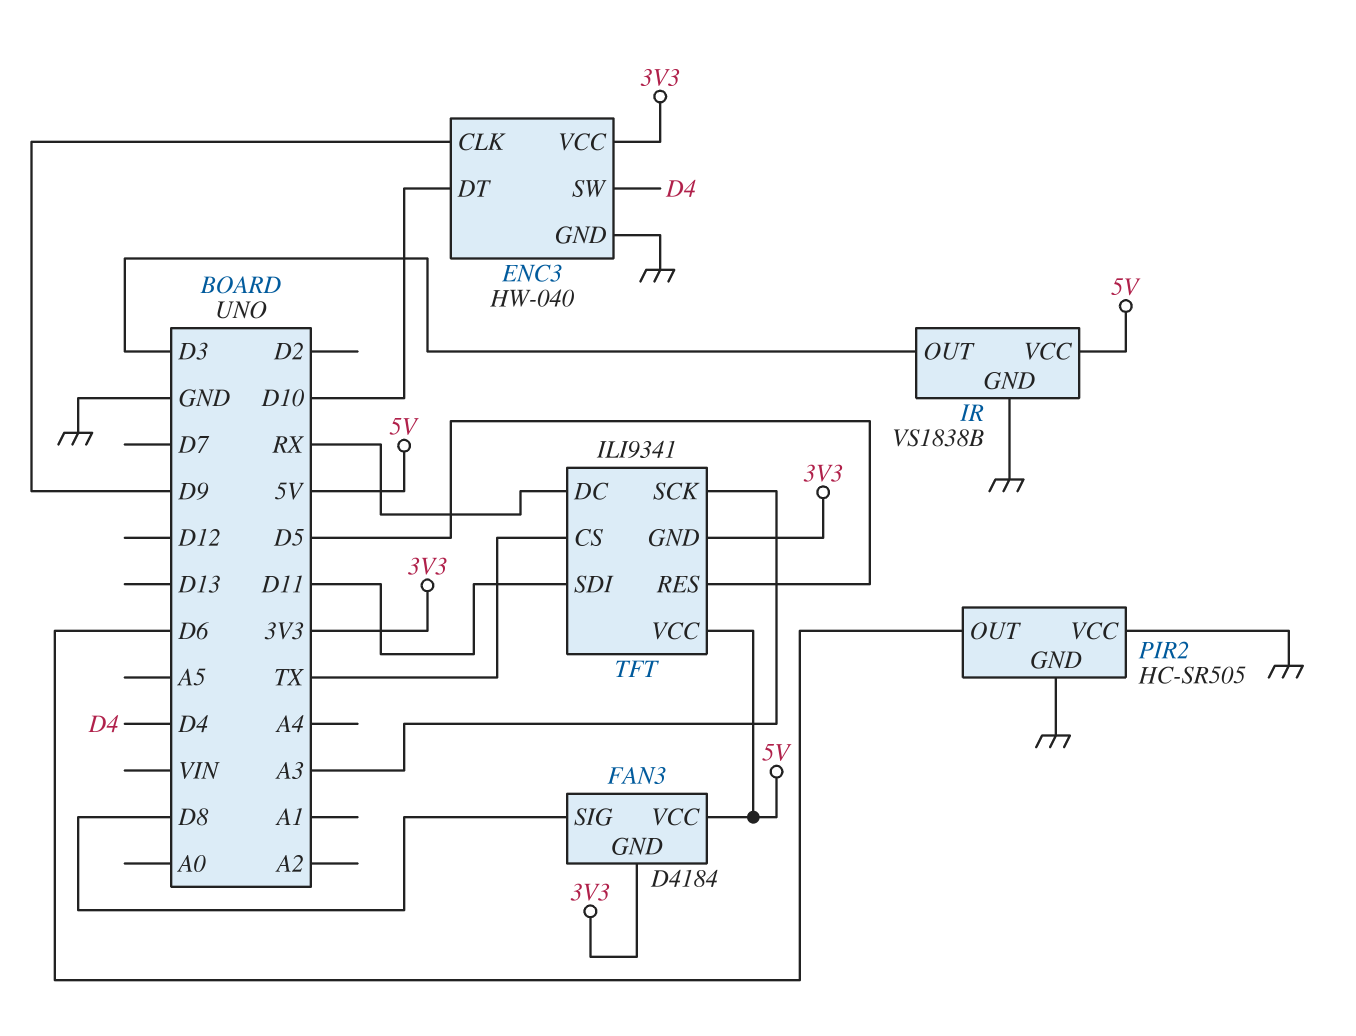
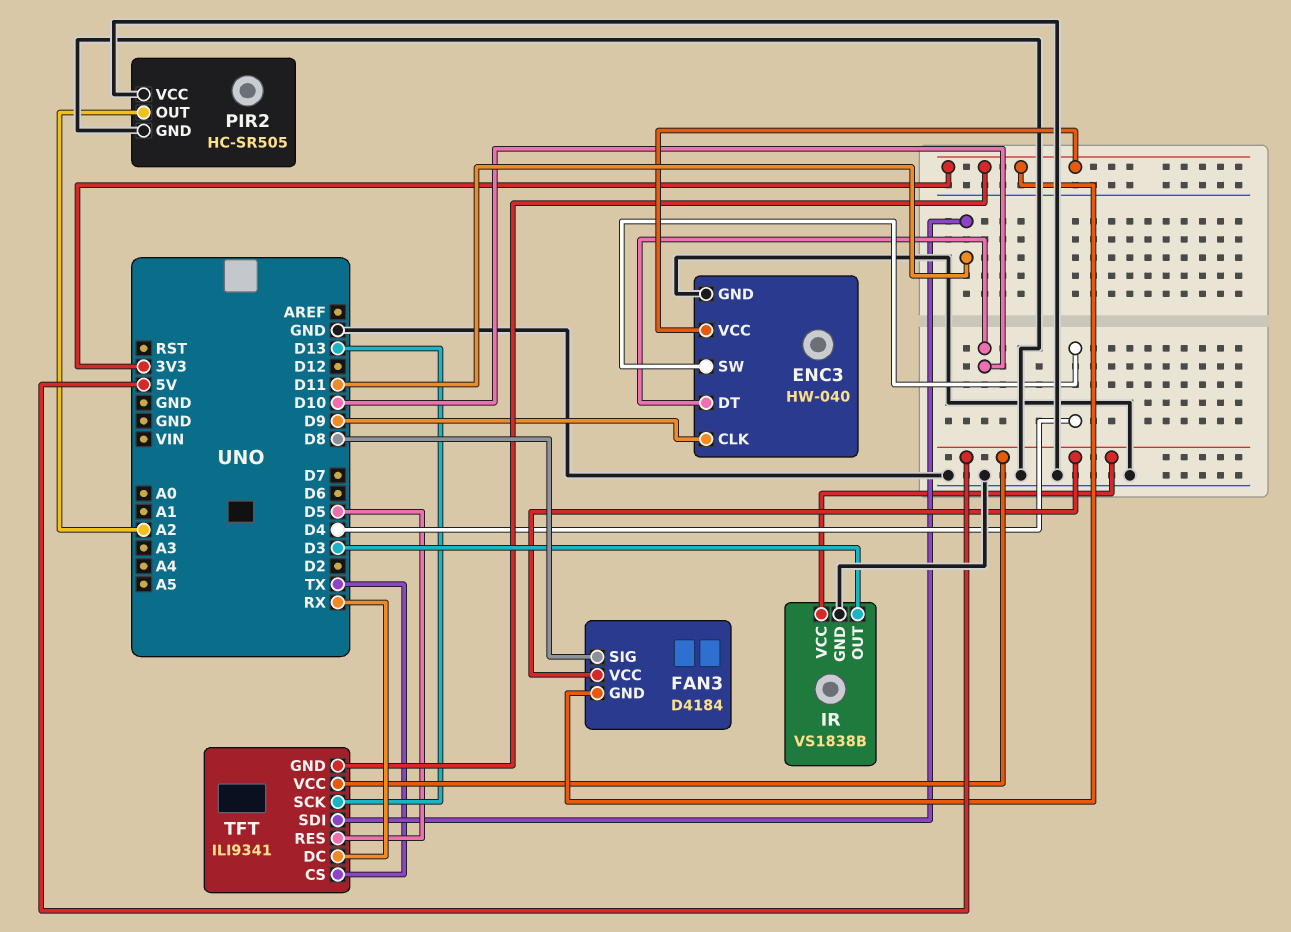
PIR2 pin OUT: D6 -> A2
TFT pin SCK: A3 -> D13

